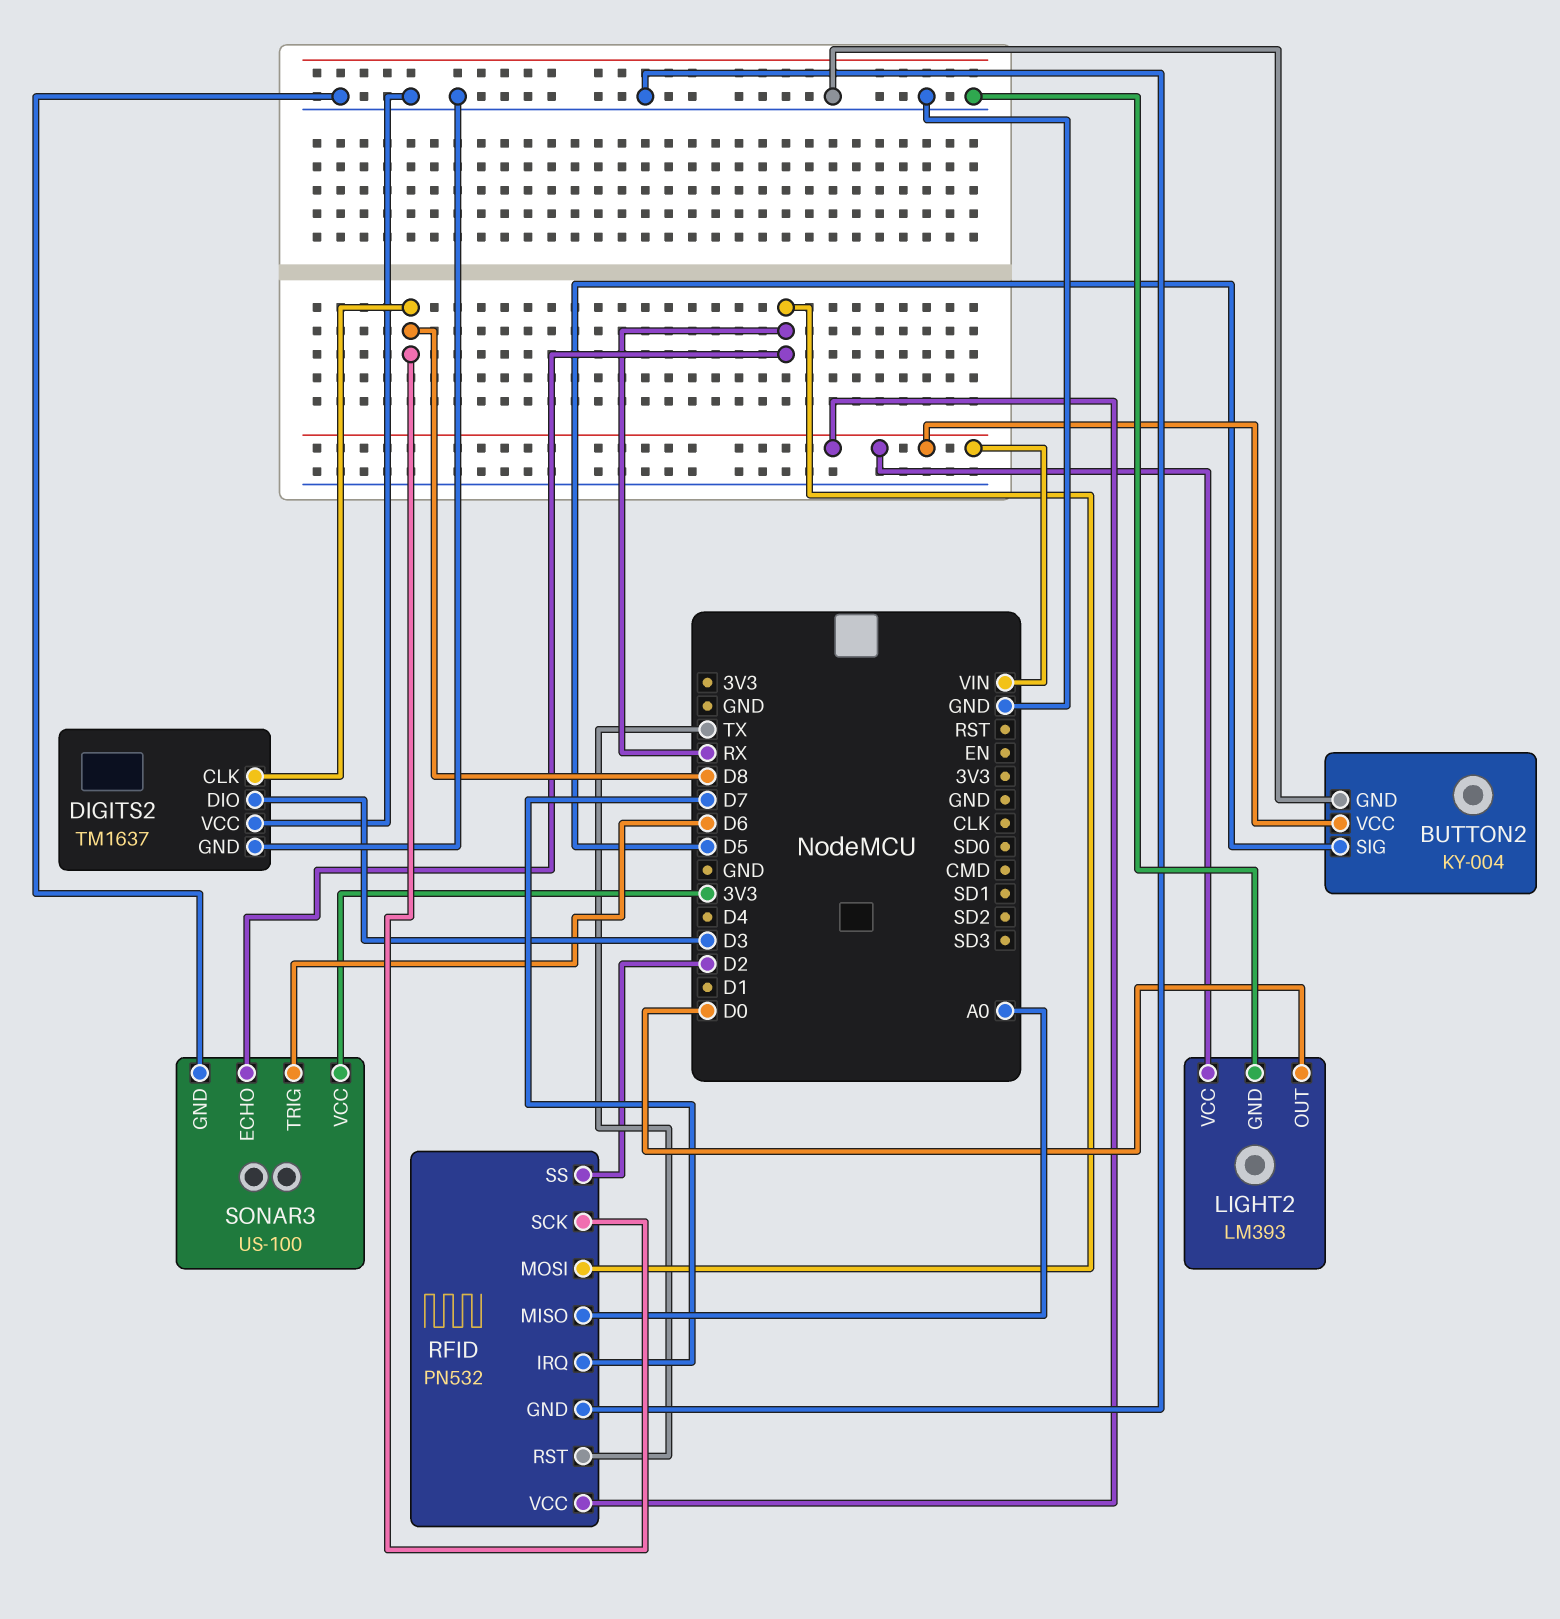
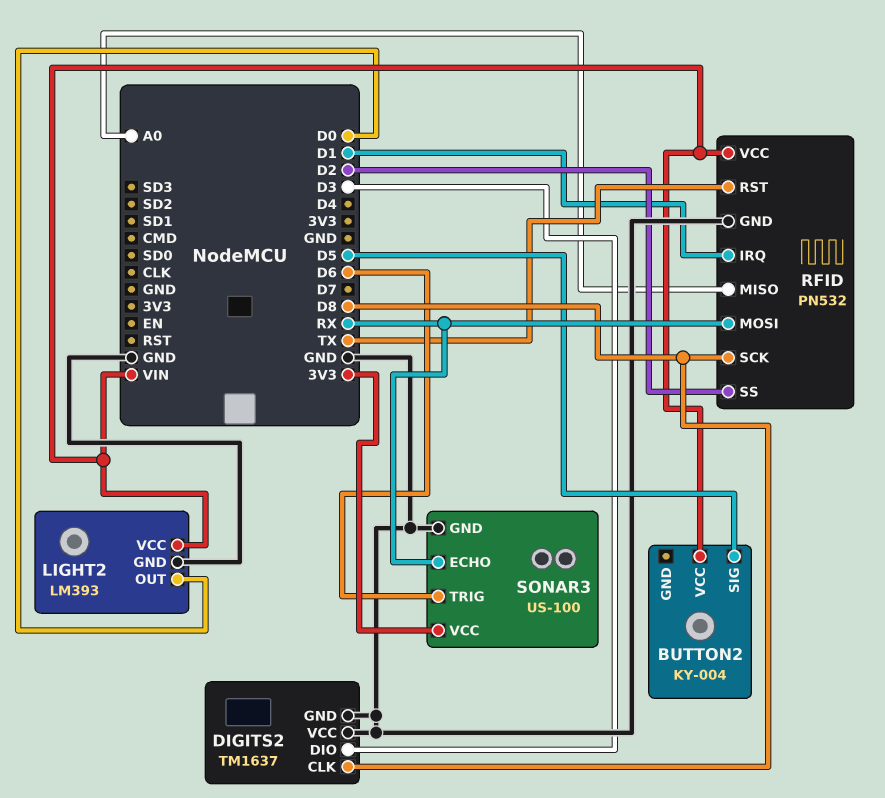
BUTTON2 pin GND: GND -> none
RFID pin IRQ: D7 -> D1

